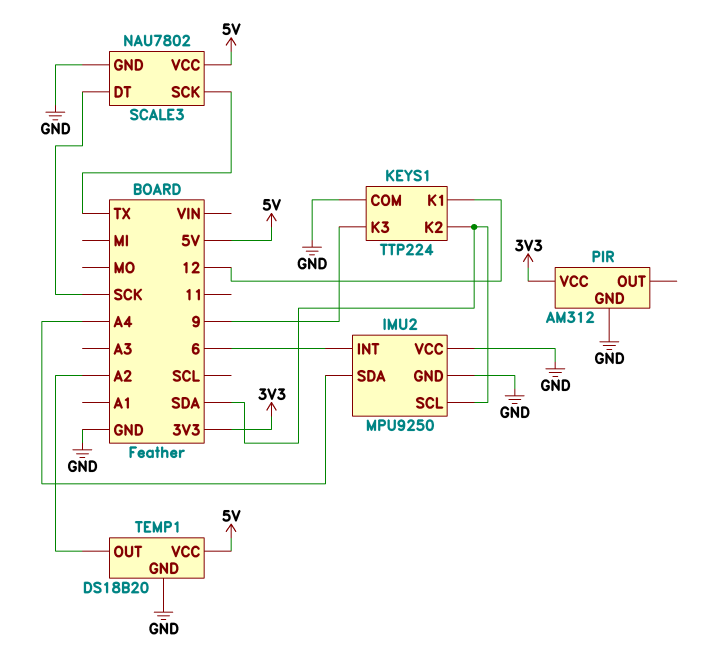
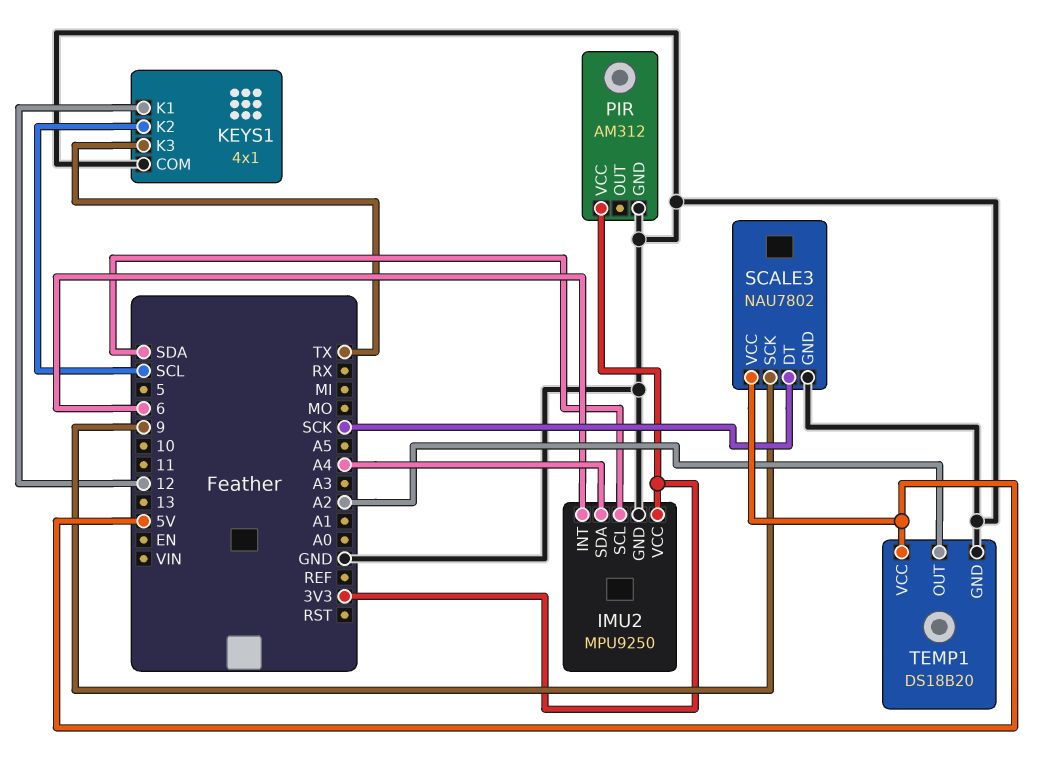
IMU2 pin VCC: GND -> 3V3
KEYS1: TTP224 -> 4x1
KEYS1 pin K2: SDA -> SCL
KEYS1 pin K3: 9 -> TX
SCALE3 pin SCK: TX -> 9

